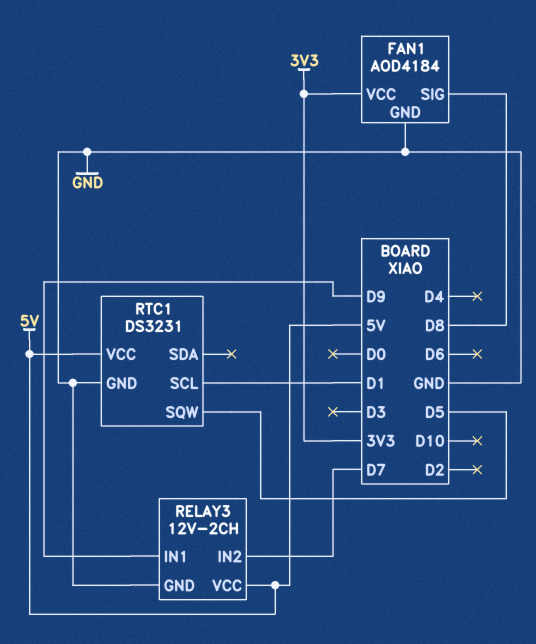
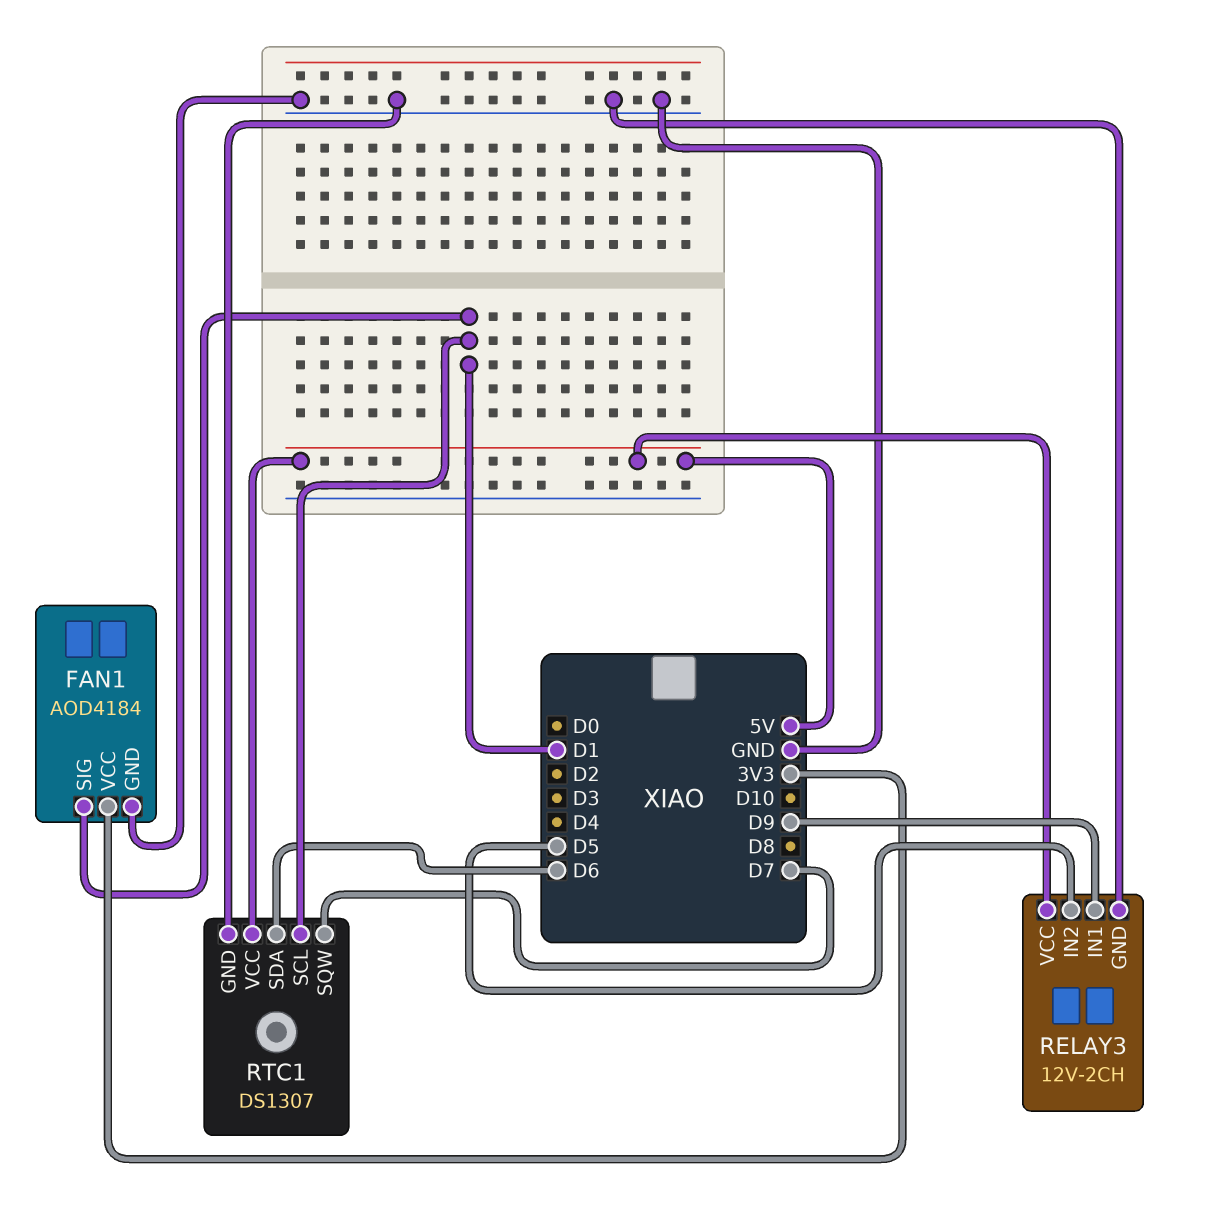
FAN1 pin SIG: D8 -> D1
RELAY3 pin IN2: D7 -> D5
RTC1: DS3231 -> DS1307
RTC1 pin SDA: none -> D6
RTC1 pin SQW: D5 -> D7

